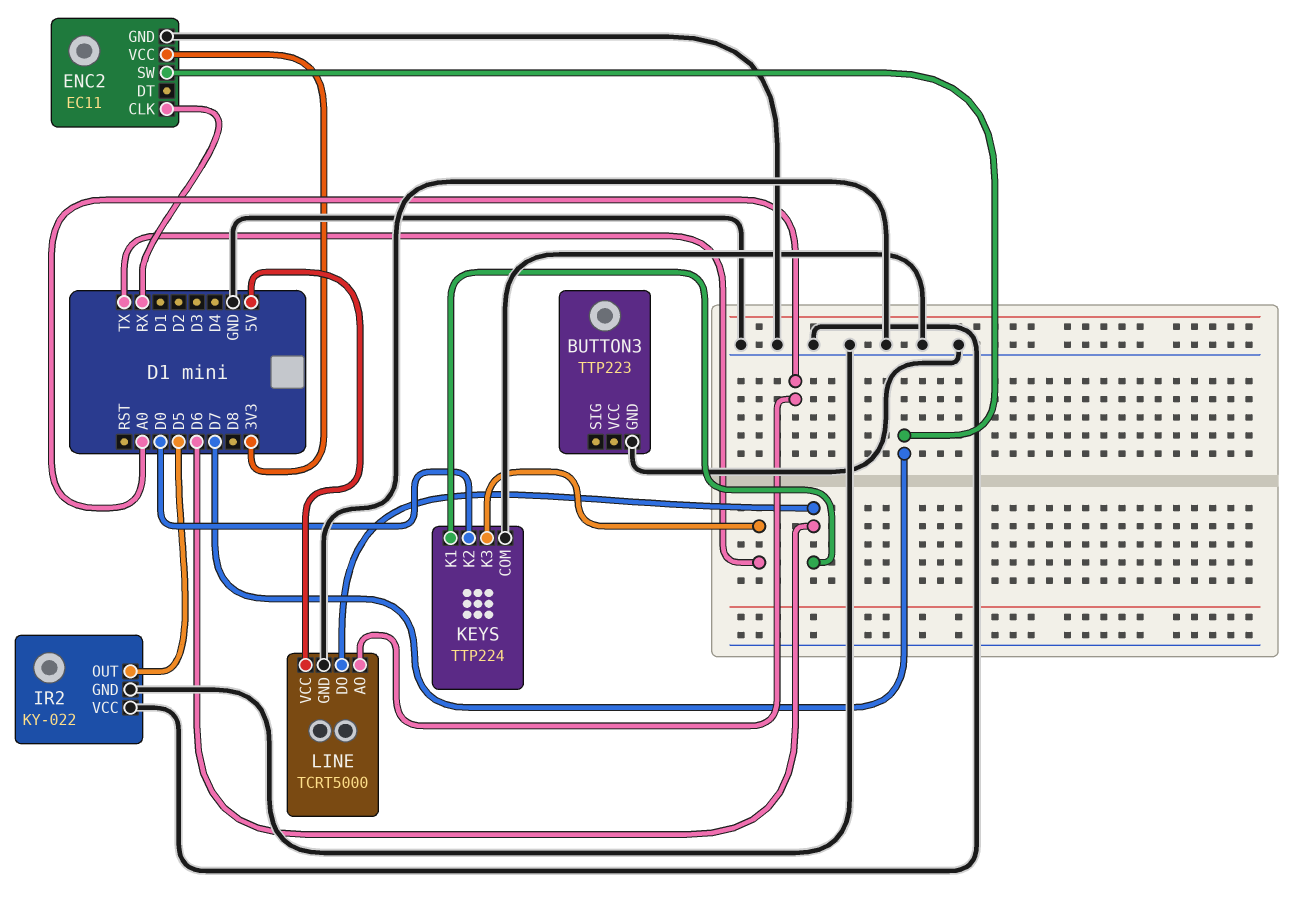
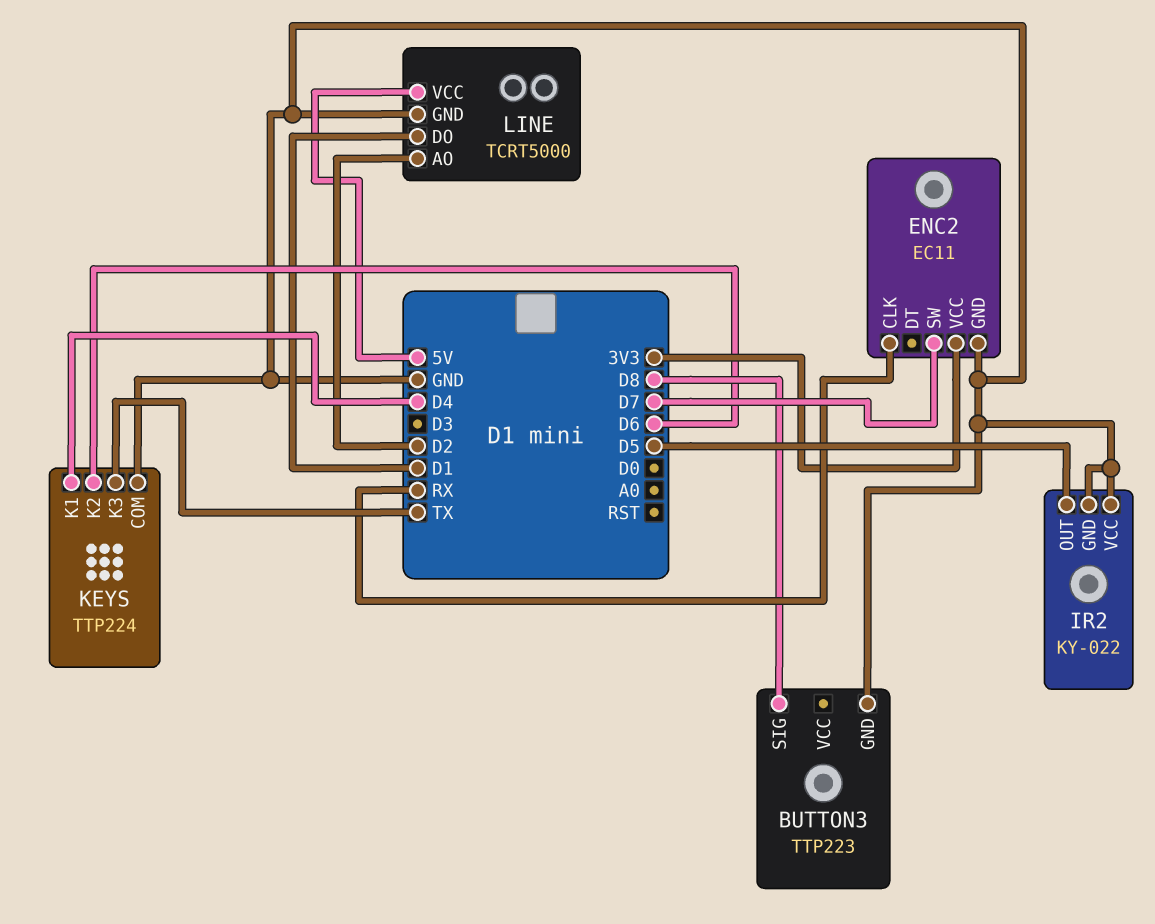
BUTTON3 pin SIG: none -> D8
KEYS pin K1: D6 -> D4
KEYS pin K2: D0 -> D6
LINE pin AO: A0 -> D2
LINE pin DO: D6 -> D1

